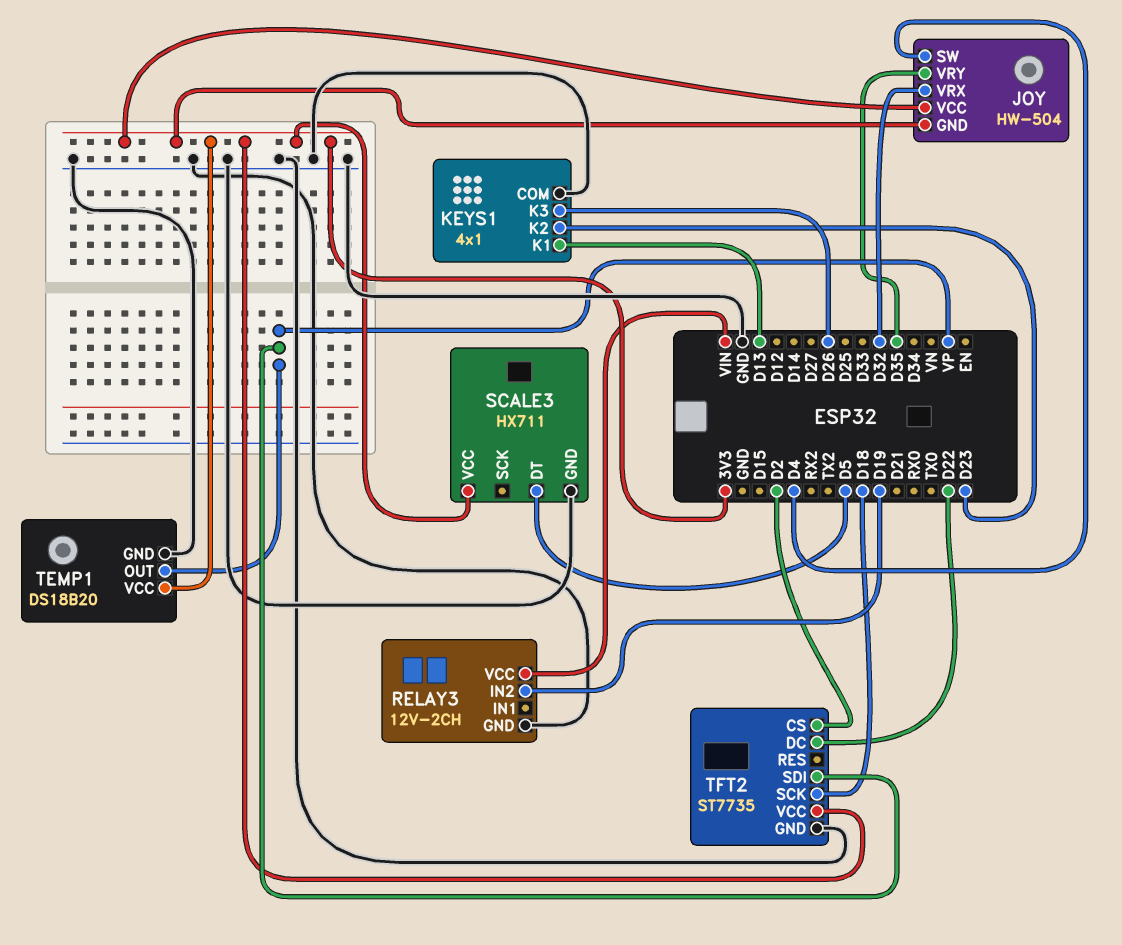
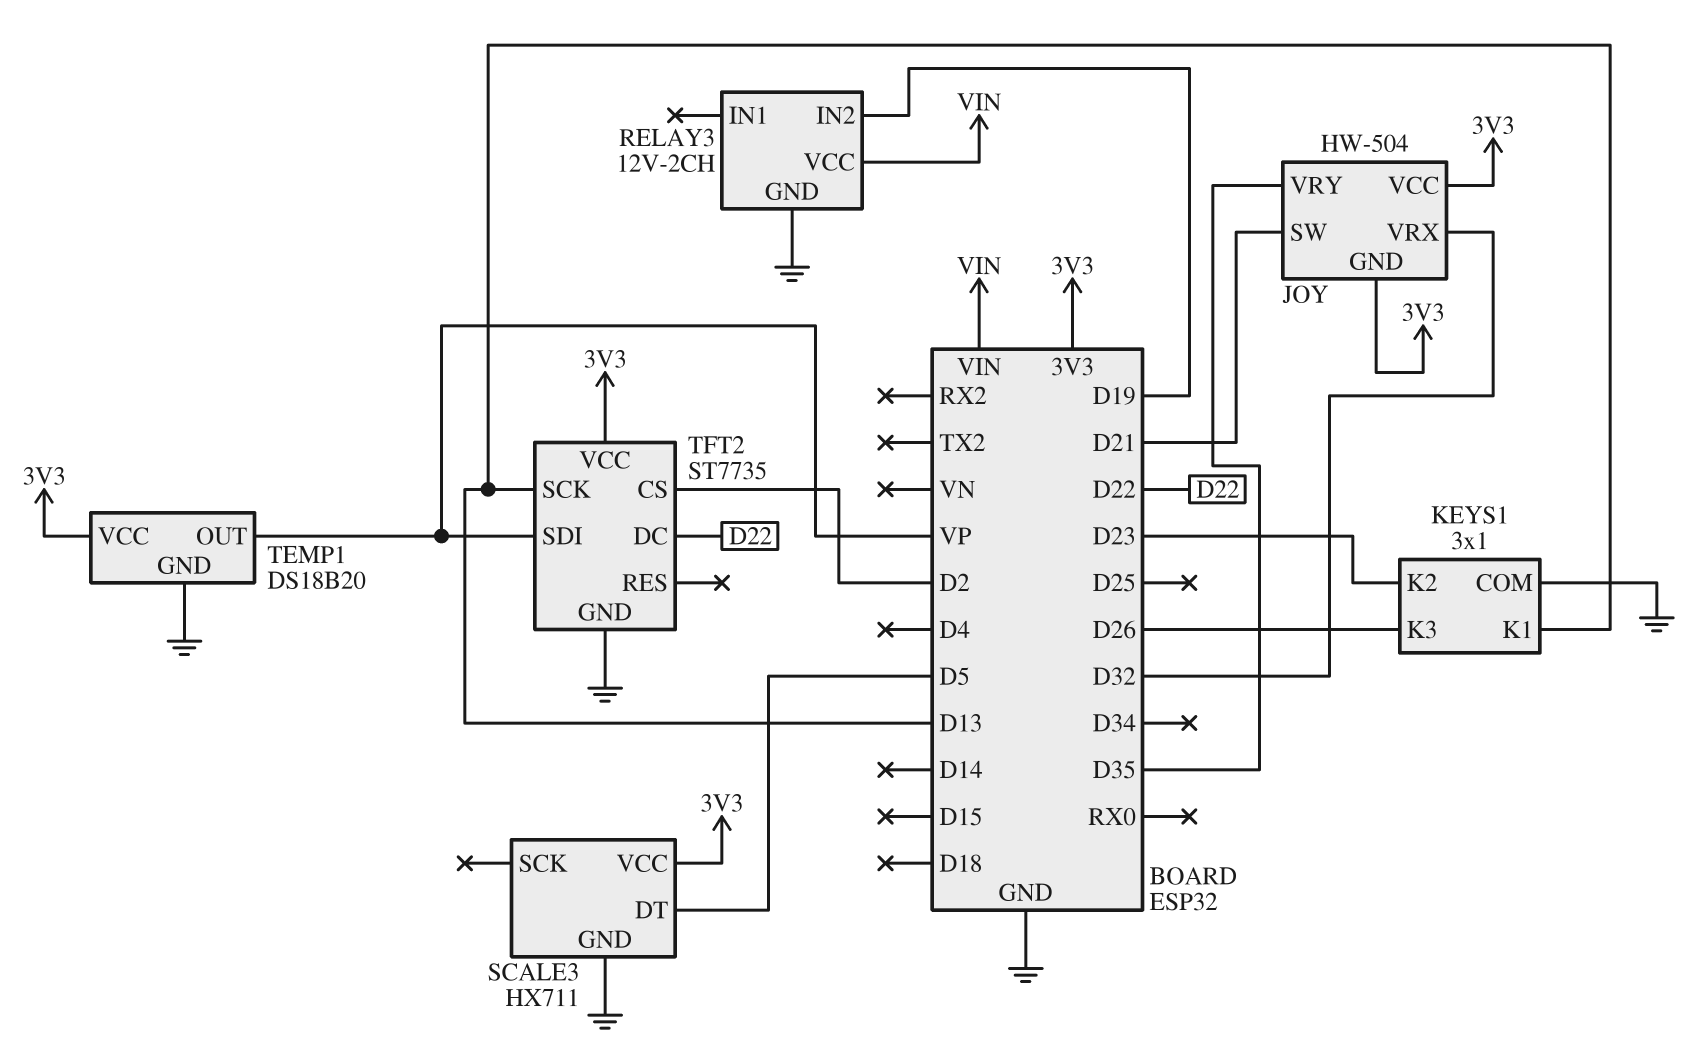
JOY pin SW: D4 -> D21
KEYS1: 4x1 -> 3x1
TFT2 pin SCK: D18 -> D13

